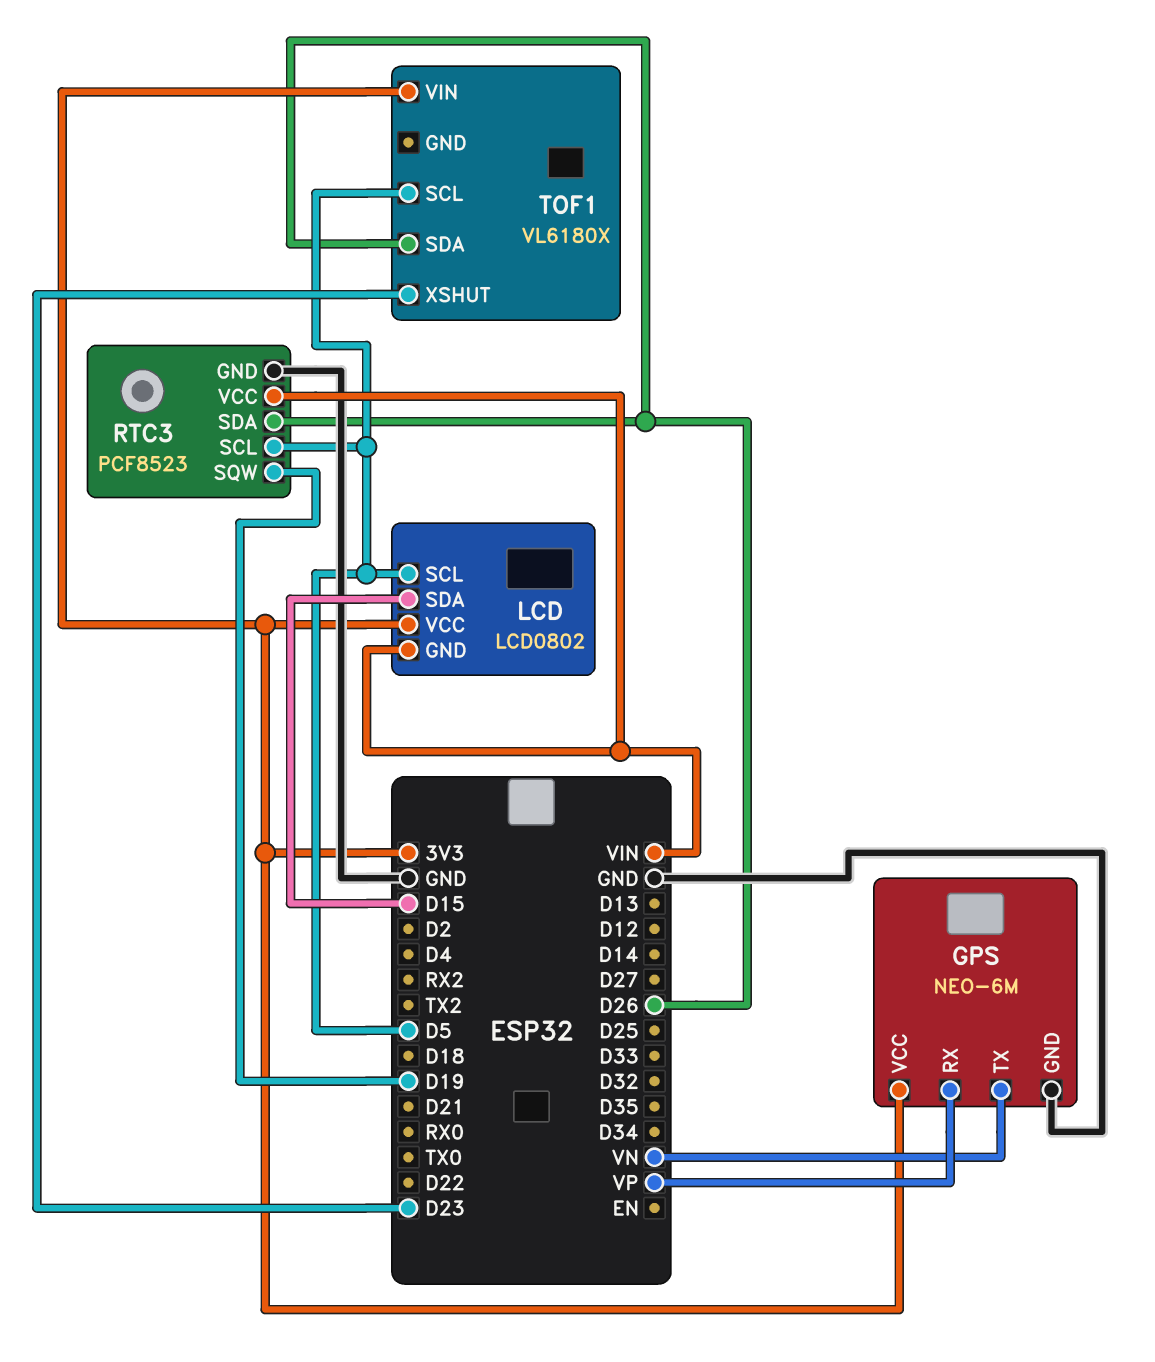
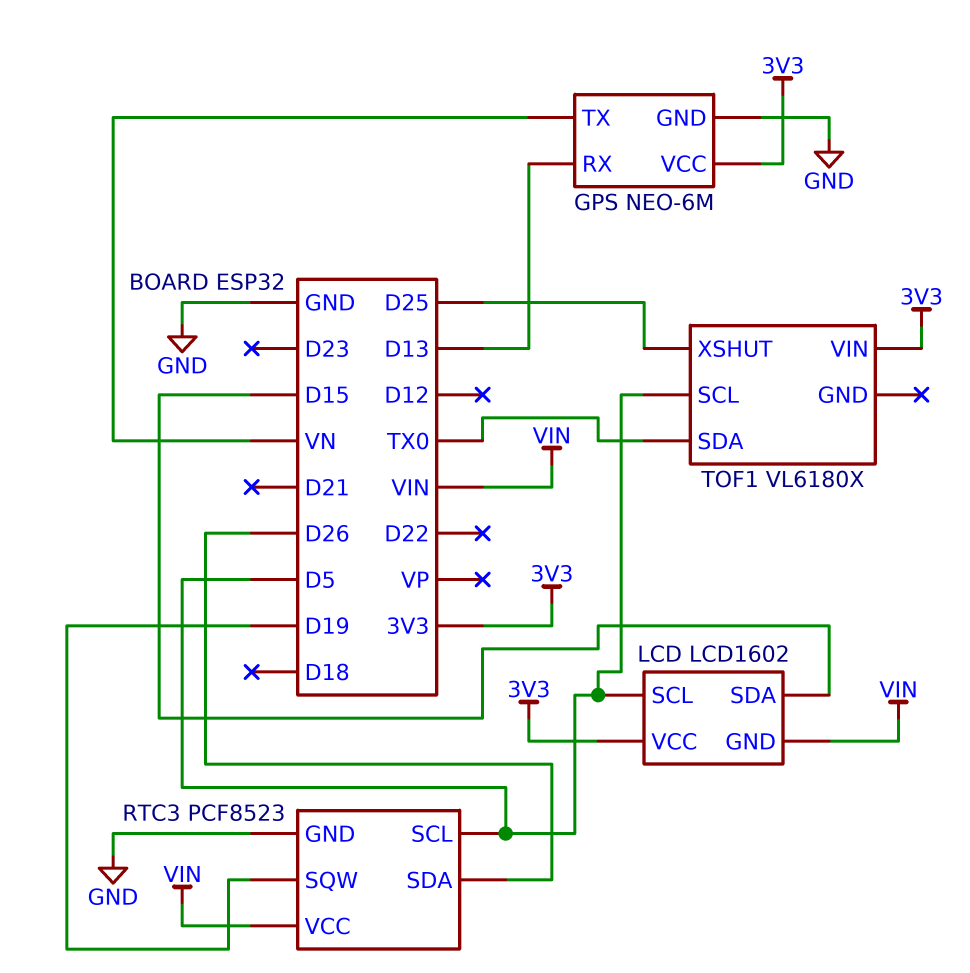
GPS pin RX: VP -> D13
LCD: LCD0802 -> LCD1602
TOF1 pin SDA: D26 -> TX0
TOF1 pin XSHUT: D23 -> D25

